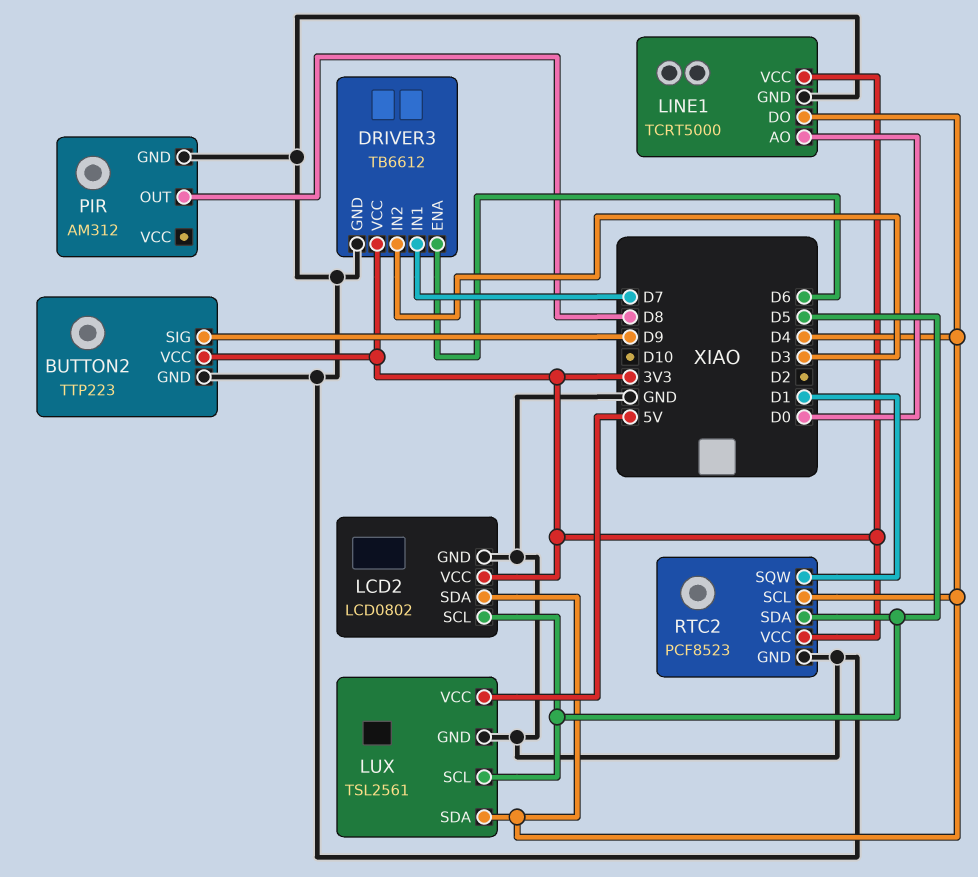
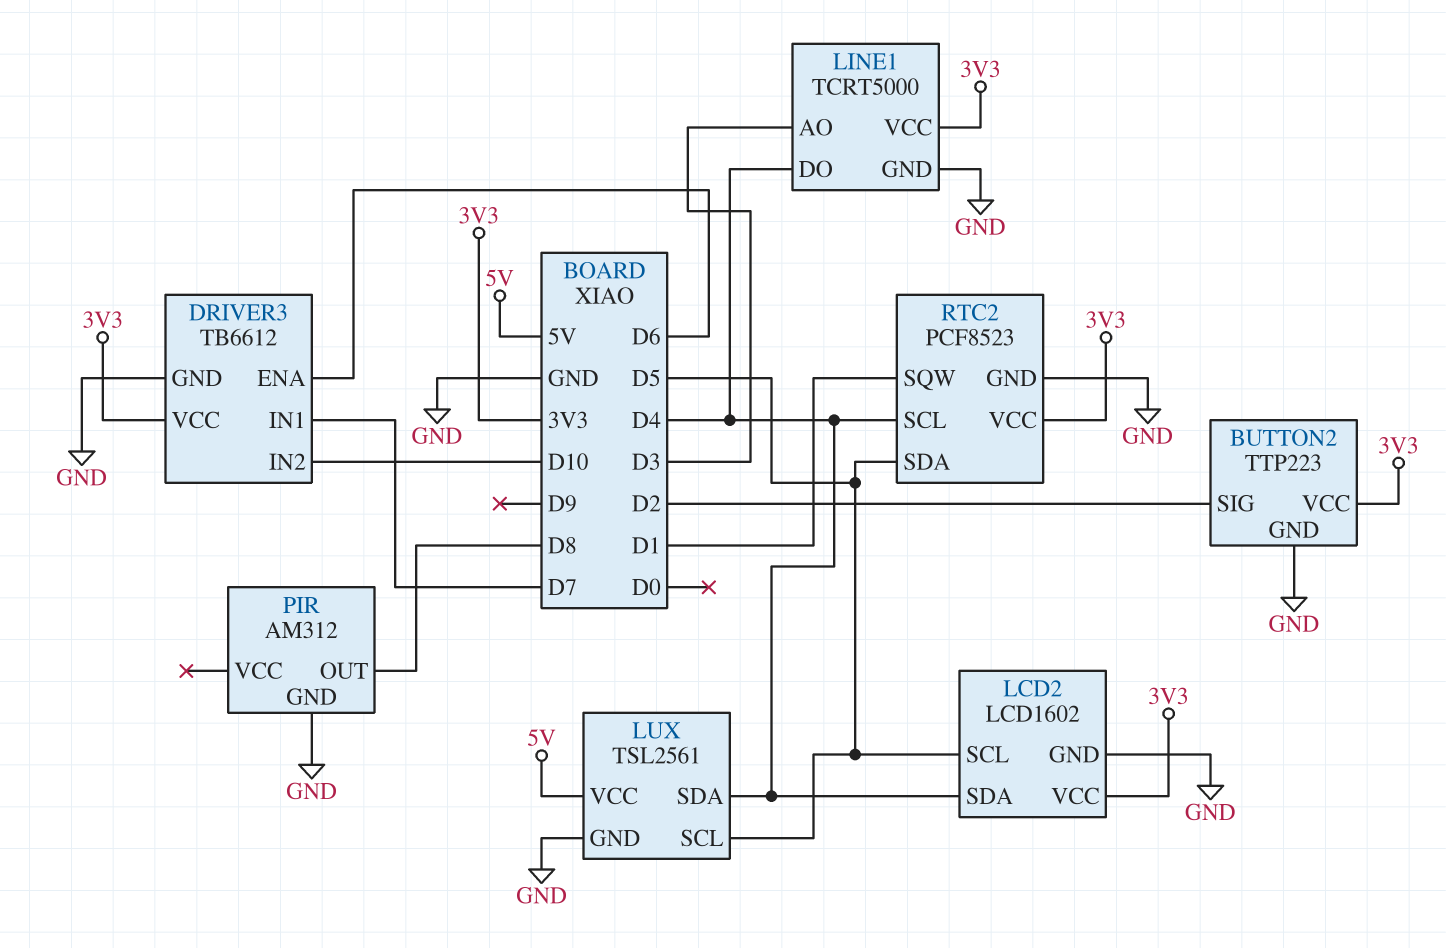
BUTTON2 pin SIG: D9 -> D2
DRIVER3 pin IN2: D3 -> D10
LCD2: LCD0802 -> LCD1602
LINE1 pin AO: D0 -> D3

